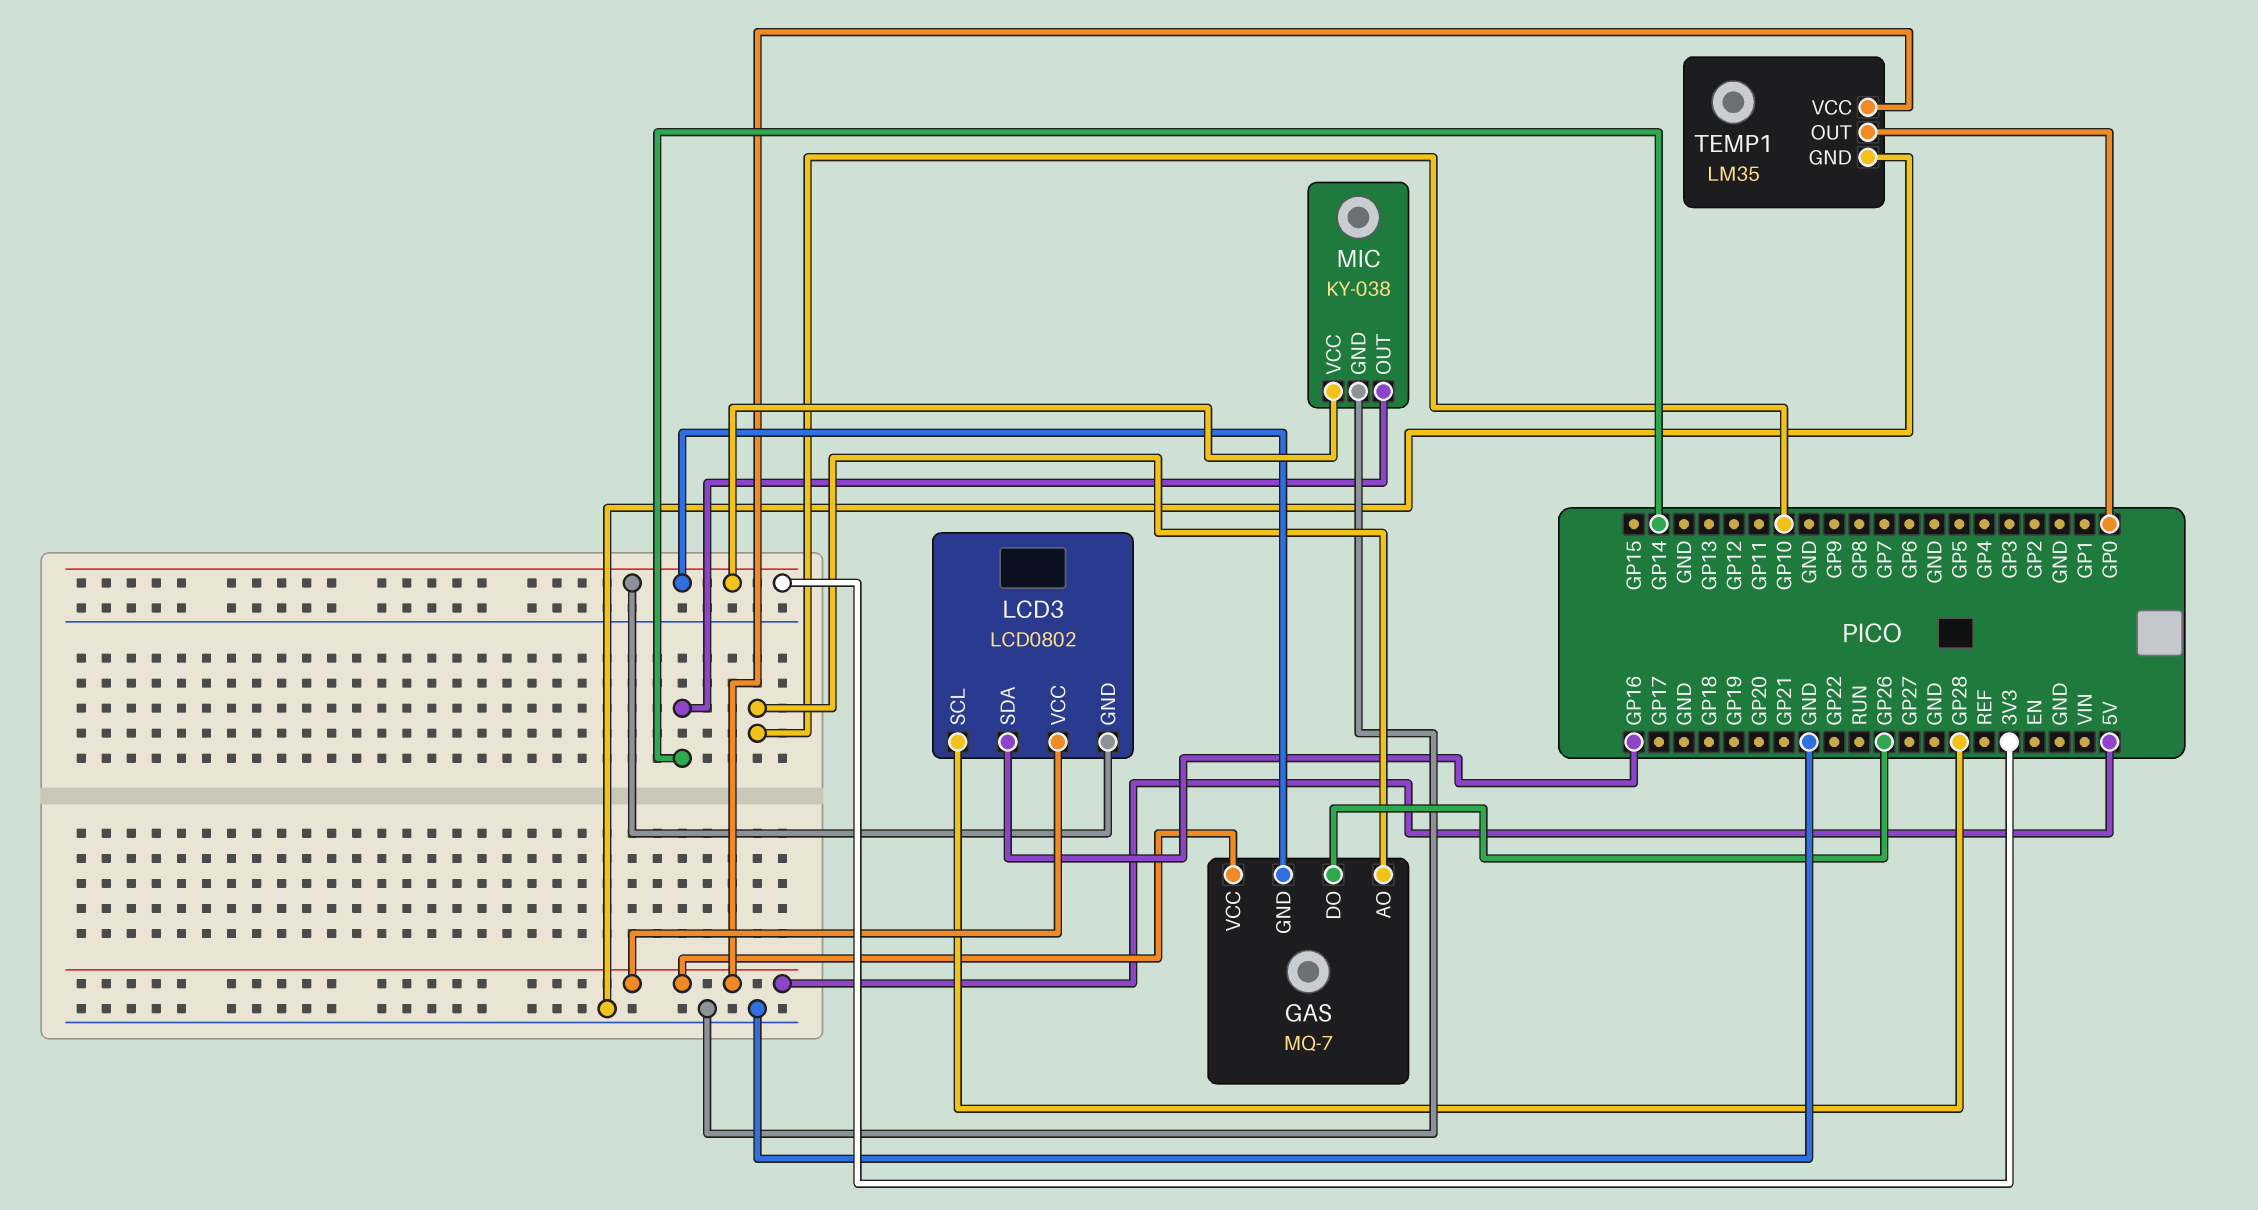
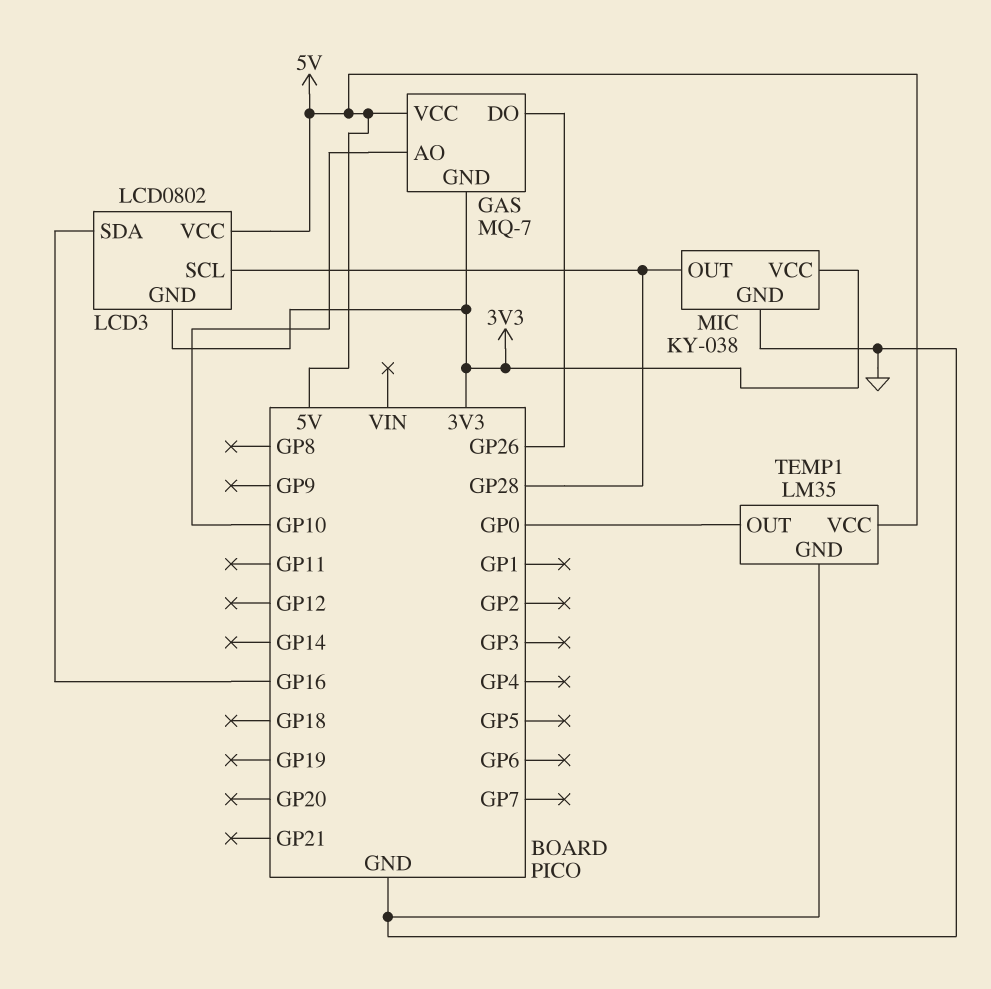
MIC pin OUT: GP14 -> GP28

